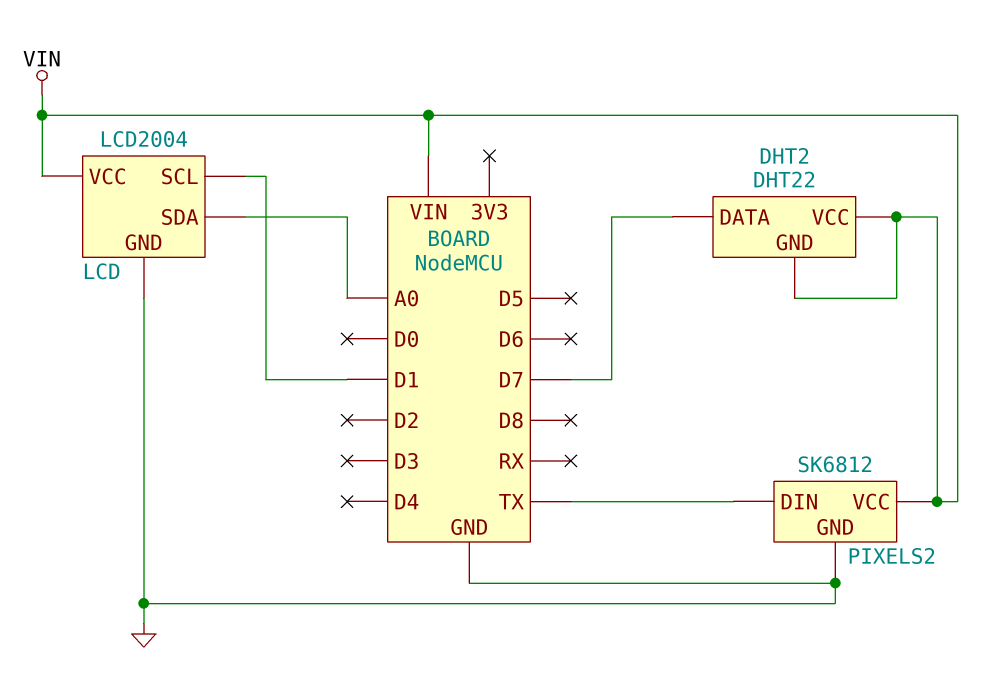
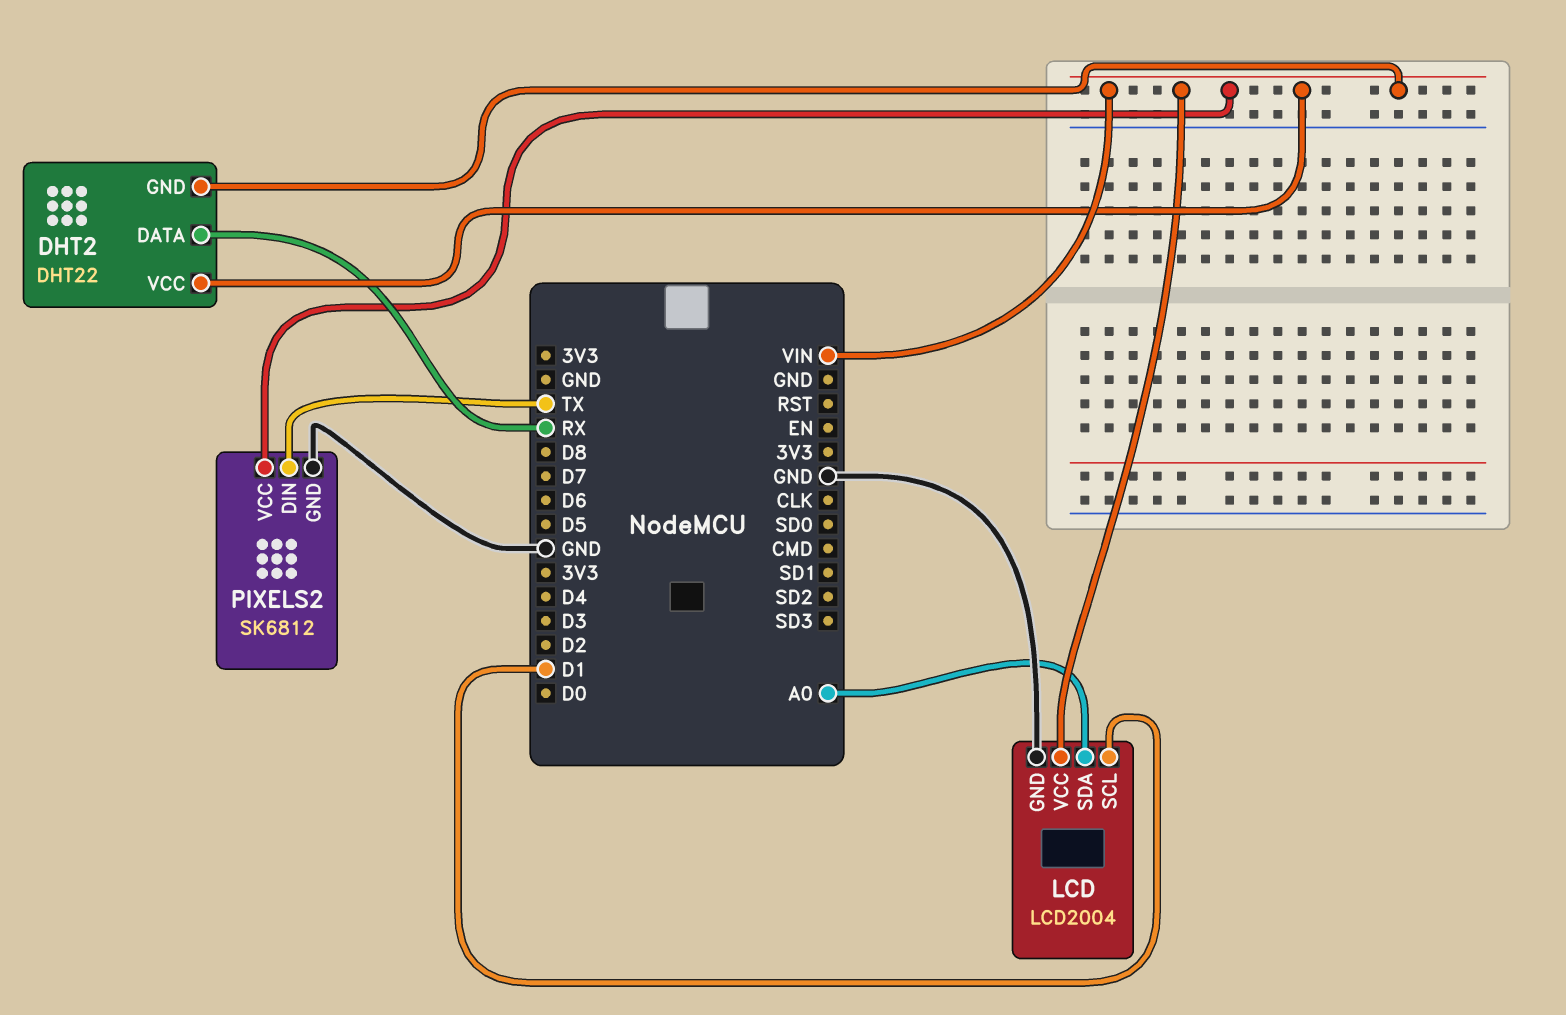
DHT2 pin DATA: D7 -> RX

